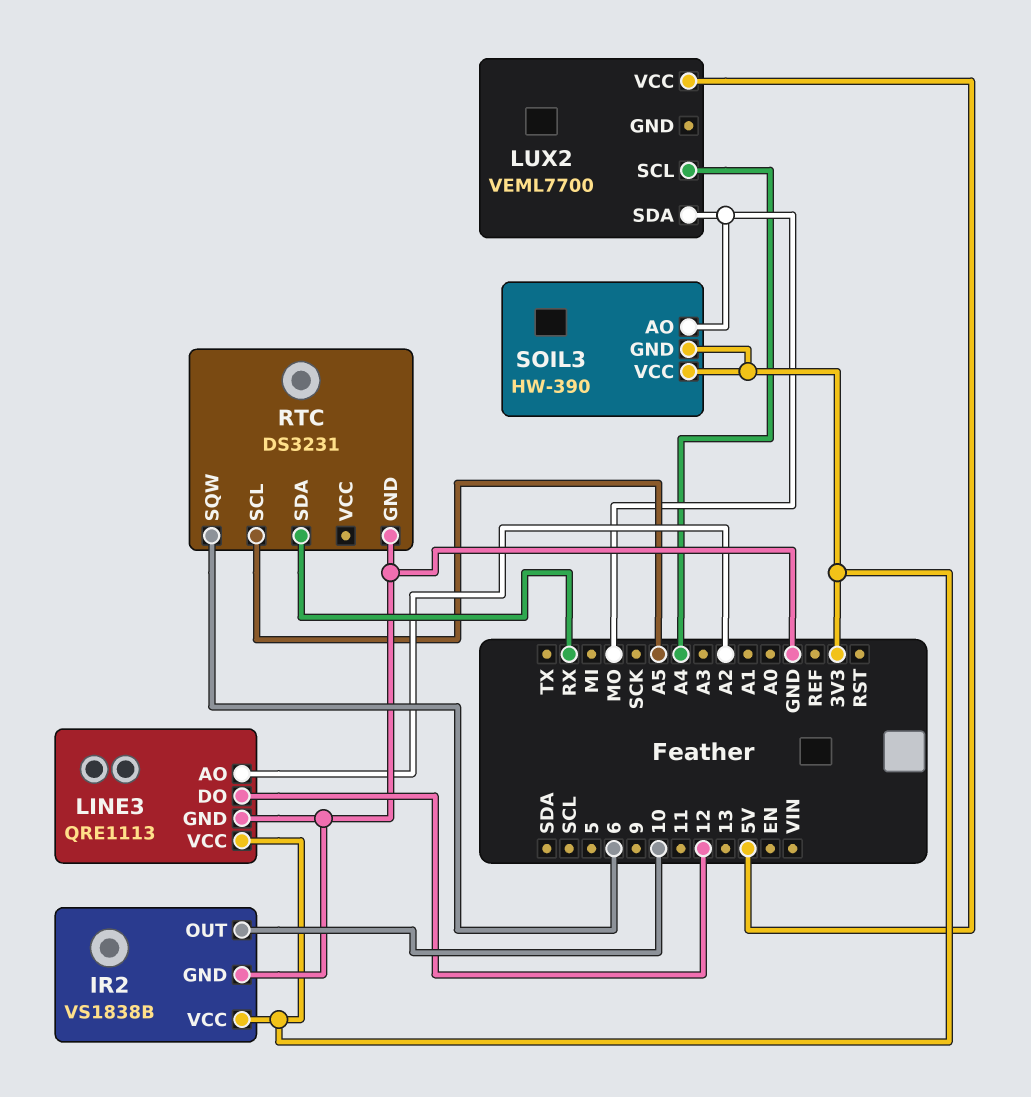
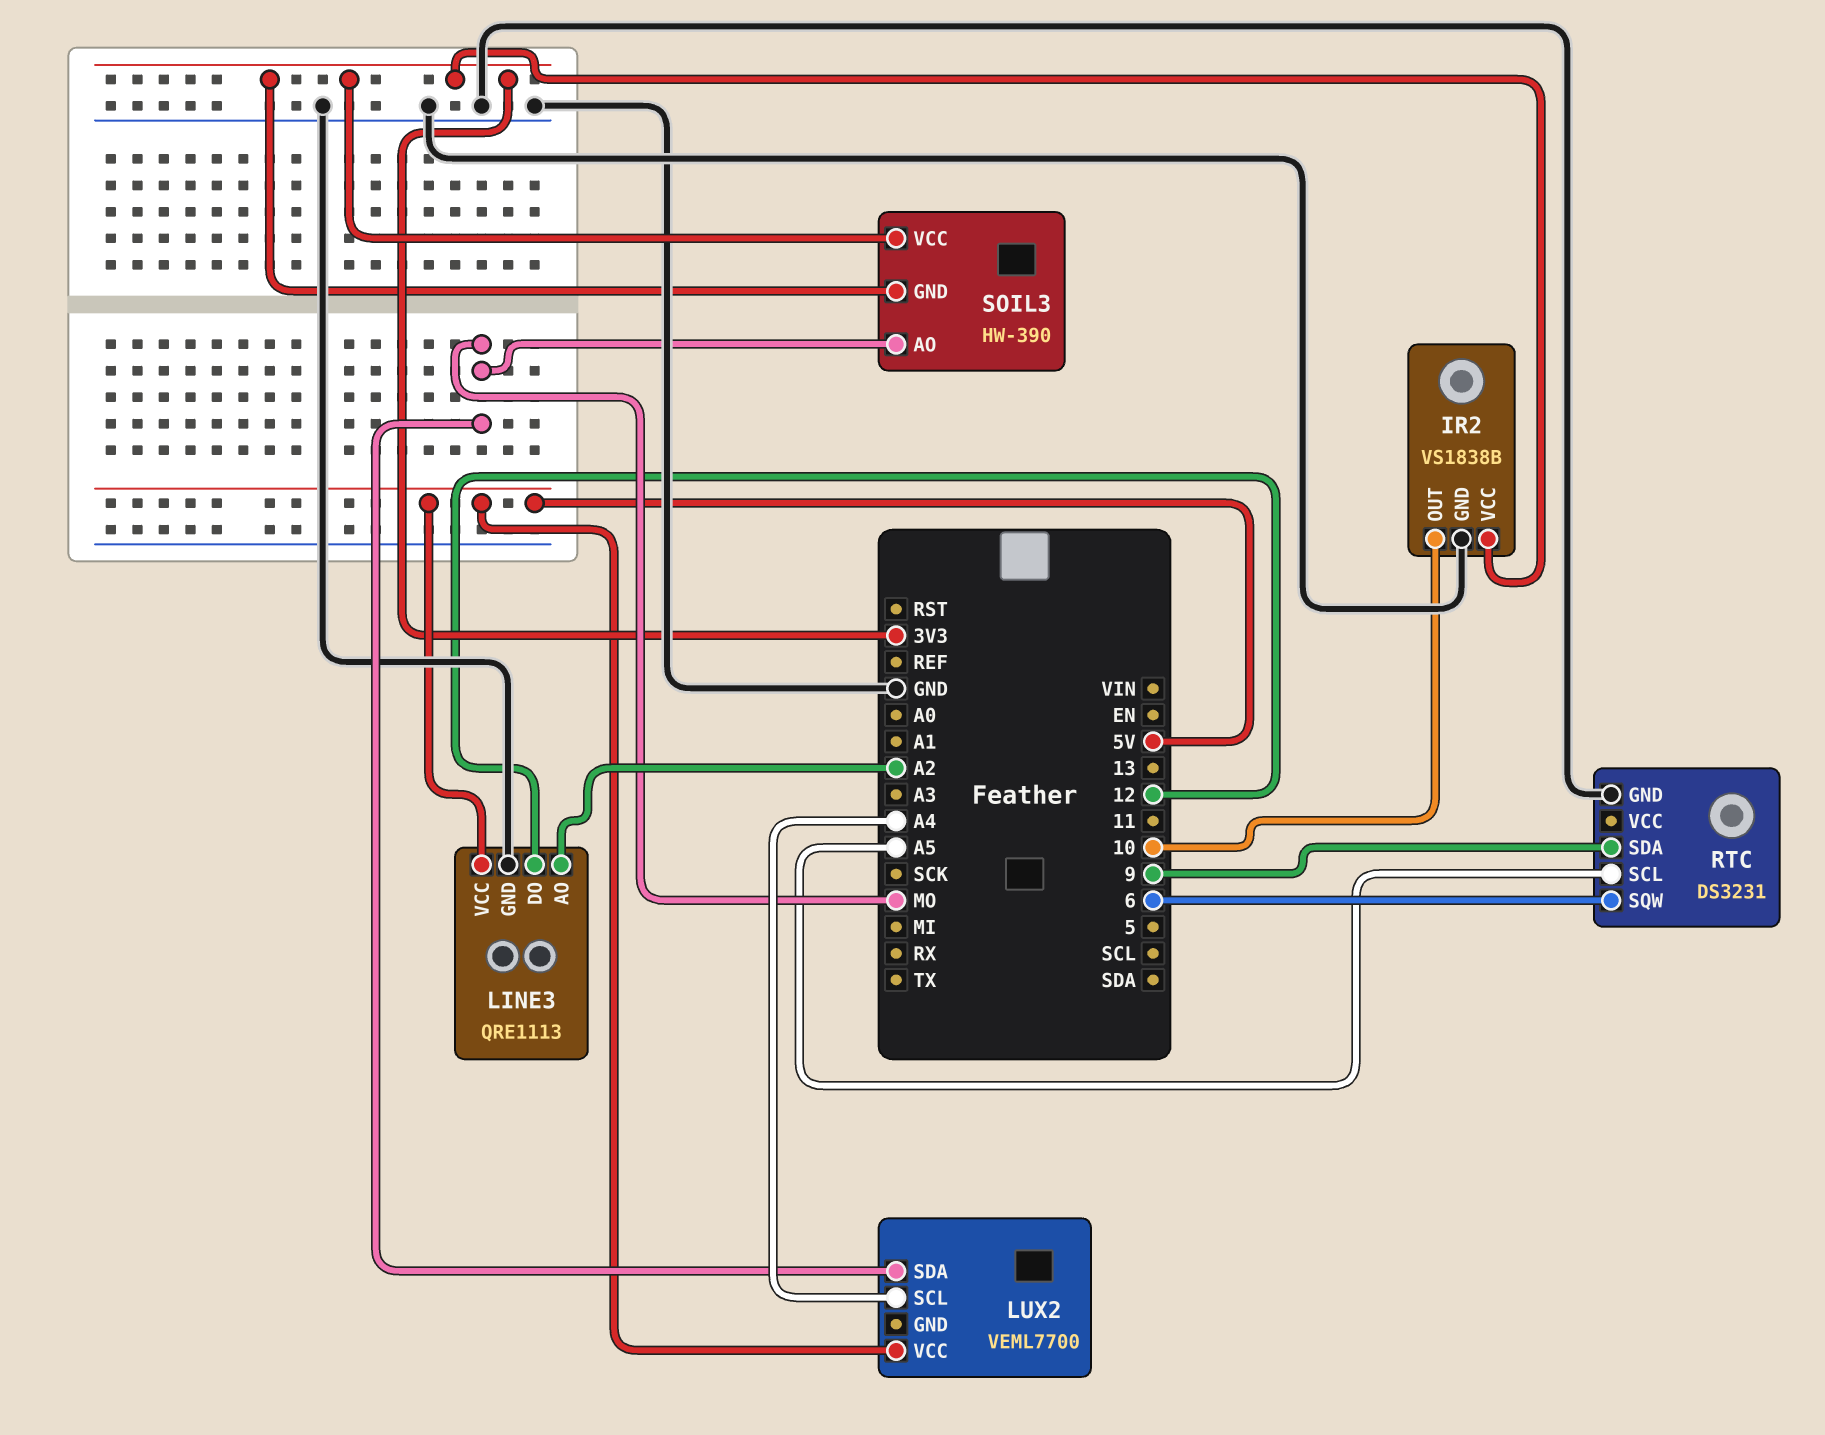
LINE3 pin VCC: 3V3 -> 5V
RTC pin SDA: RX -> 9

